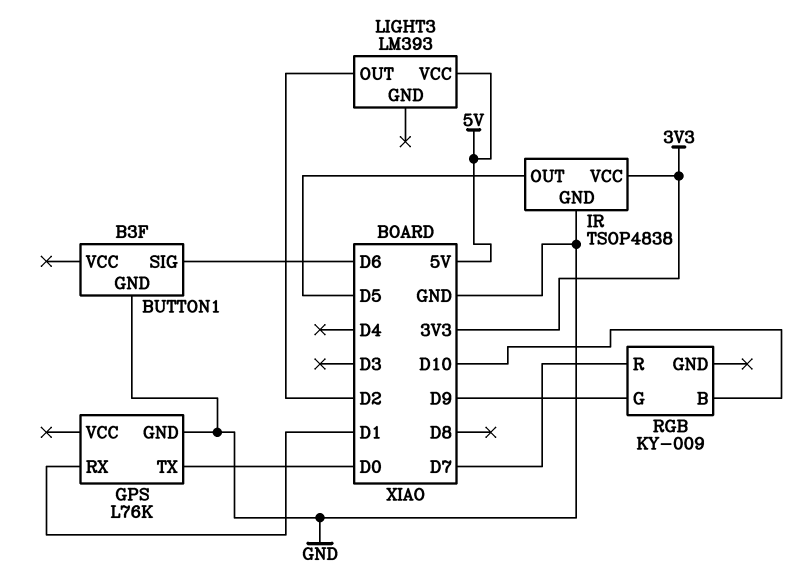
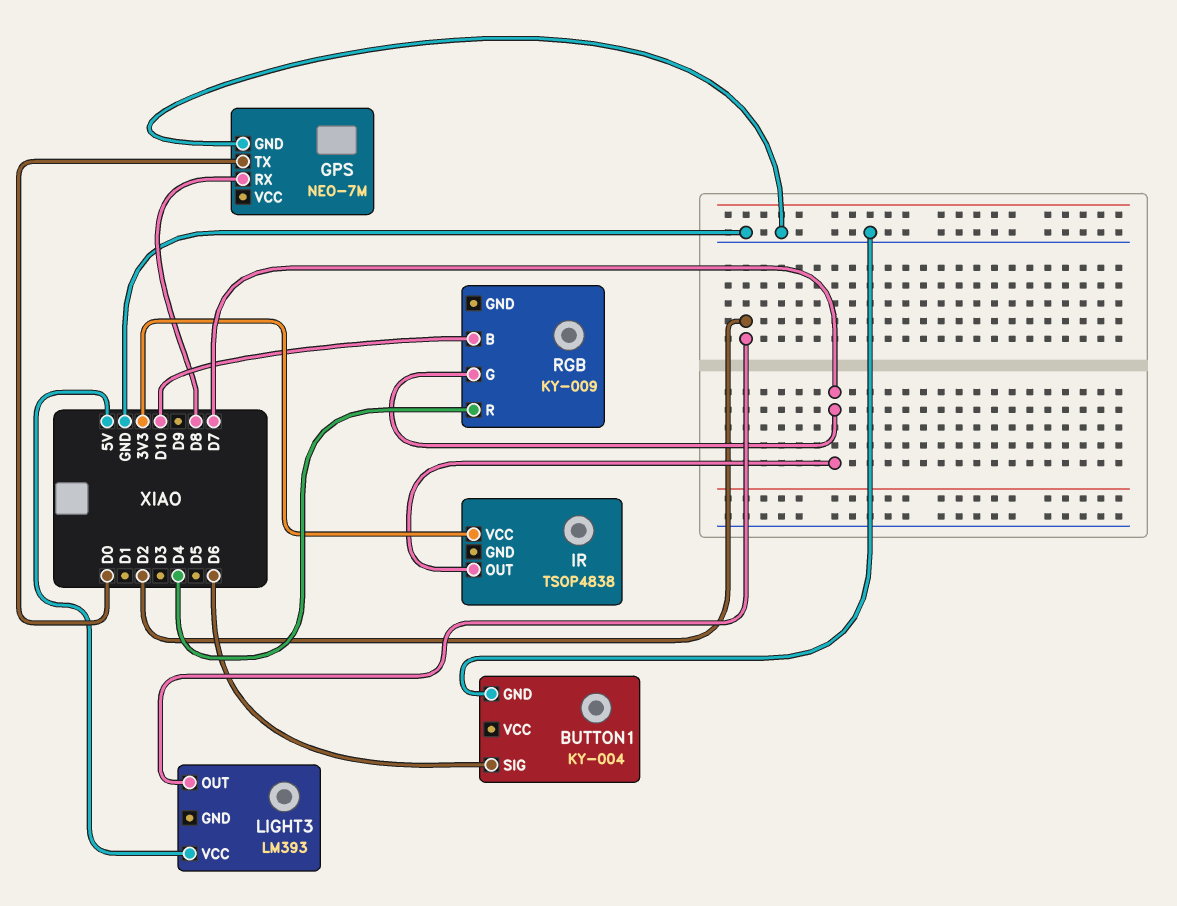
BUTTON1: B3F -> KY-004
GPS: L76K -> NEO-7M
GPS pin RX: D1 -> D8
IR pin GND: GND -> none
IR pin OUT: D5 -> D7
RGB pin G: D9 -> D7
RGB pin R: D7 -> D4

